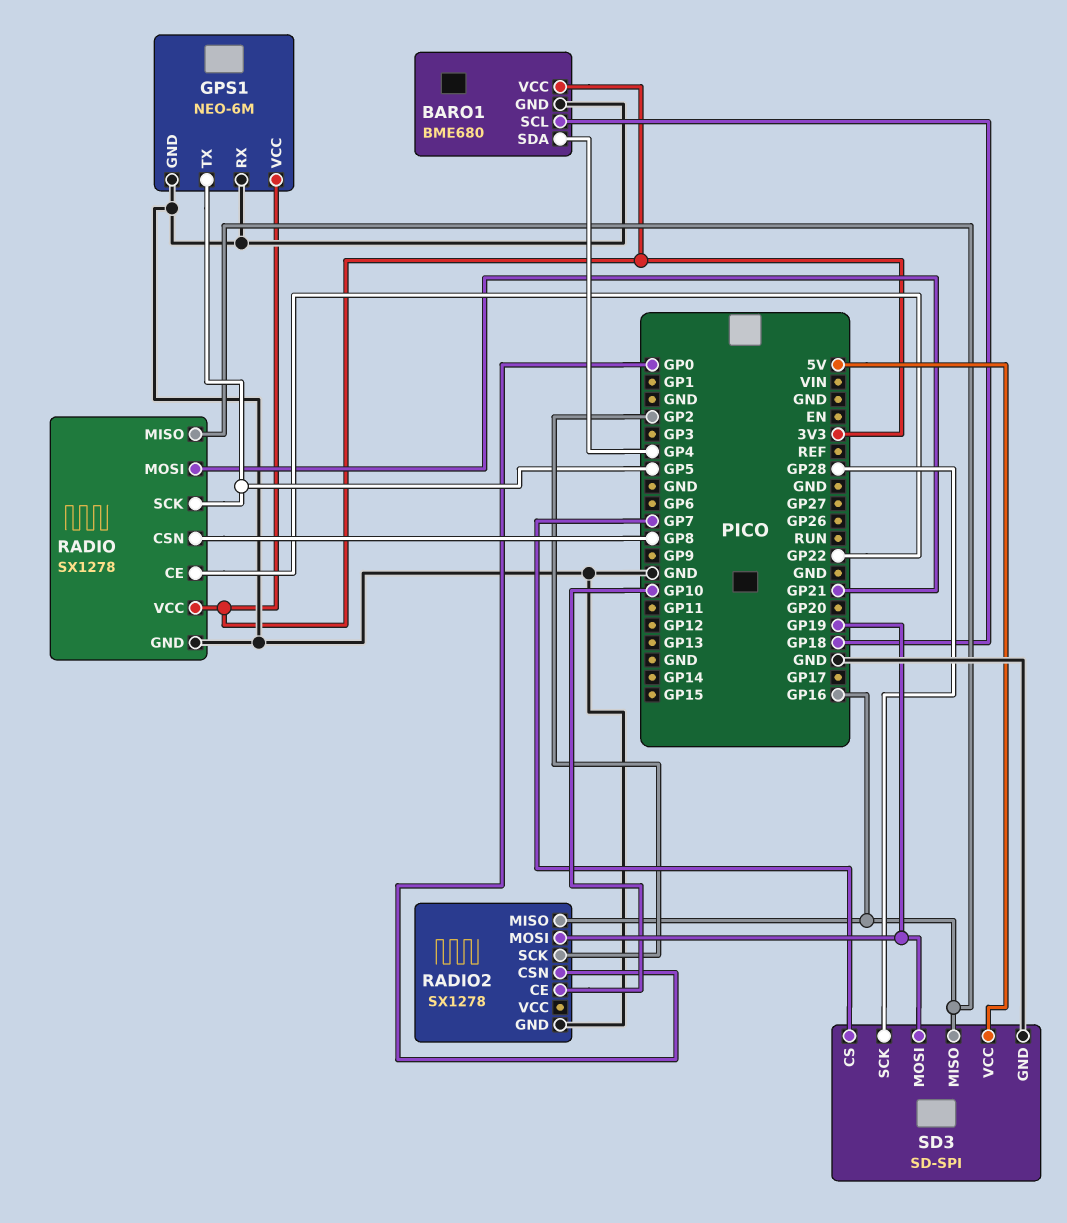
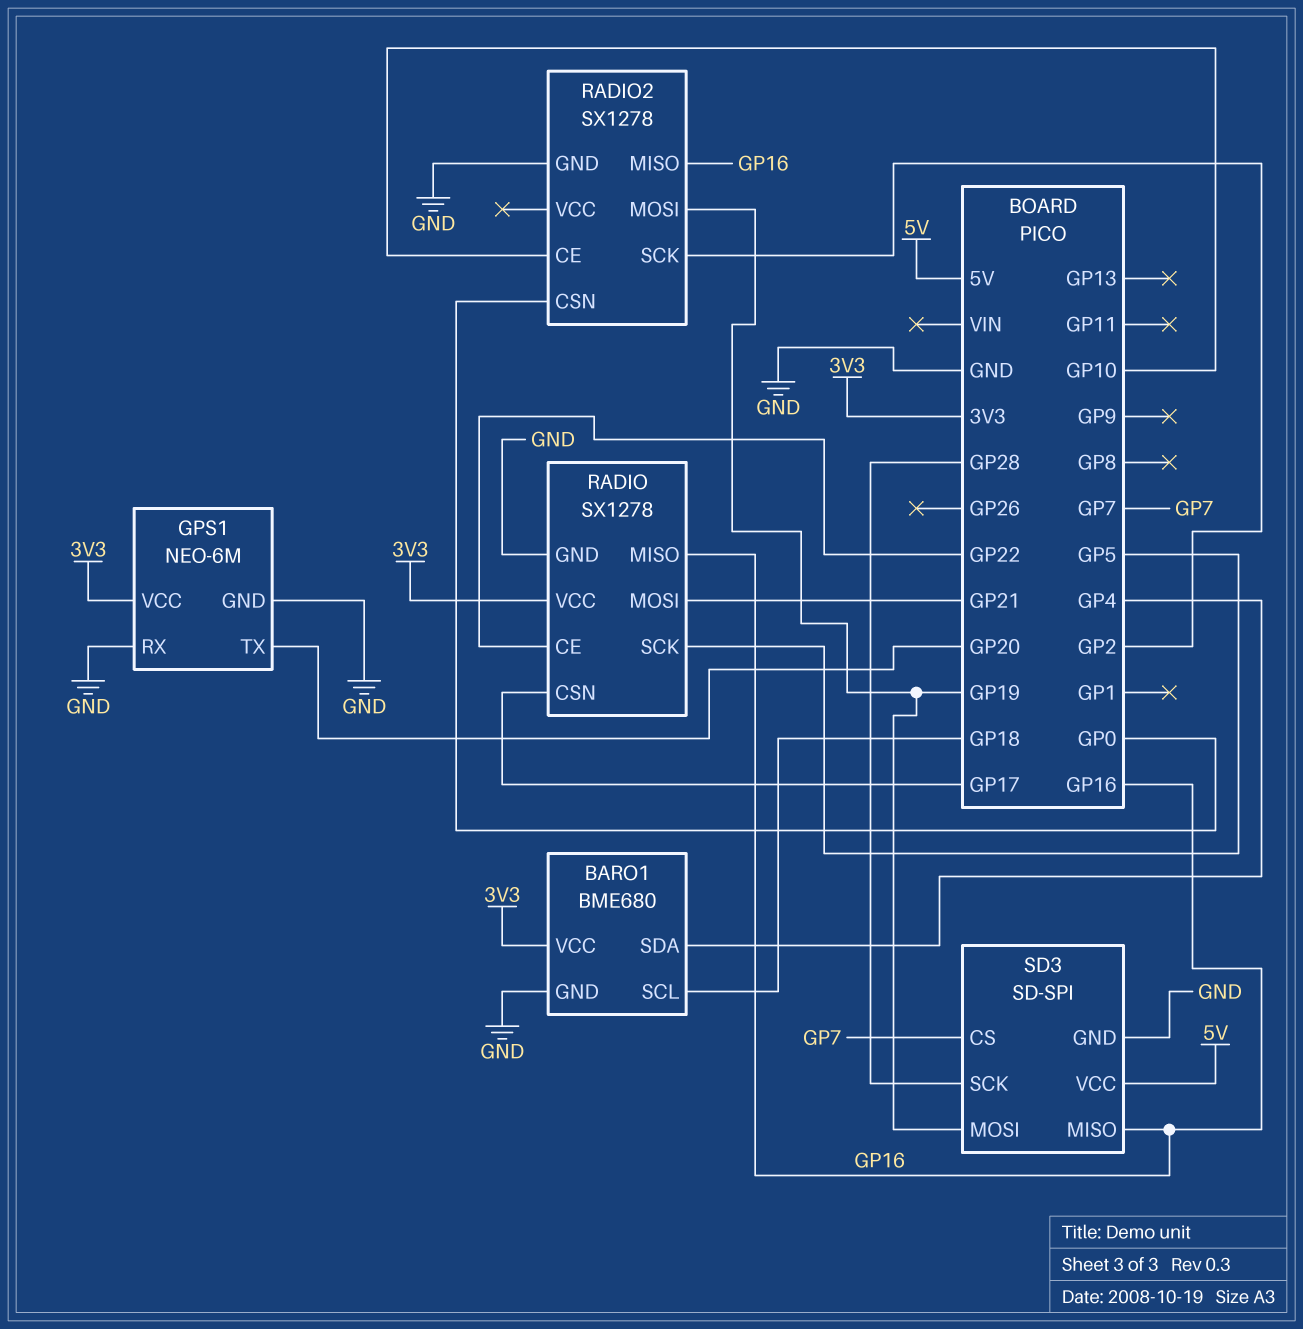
GPS1 pin TX: GP5 -> GP20
RADIO pin CSN: GP8 -> GP17

